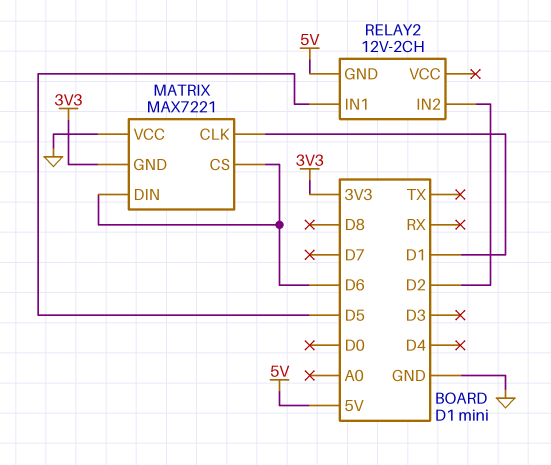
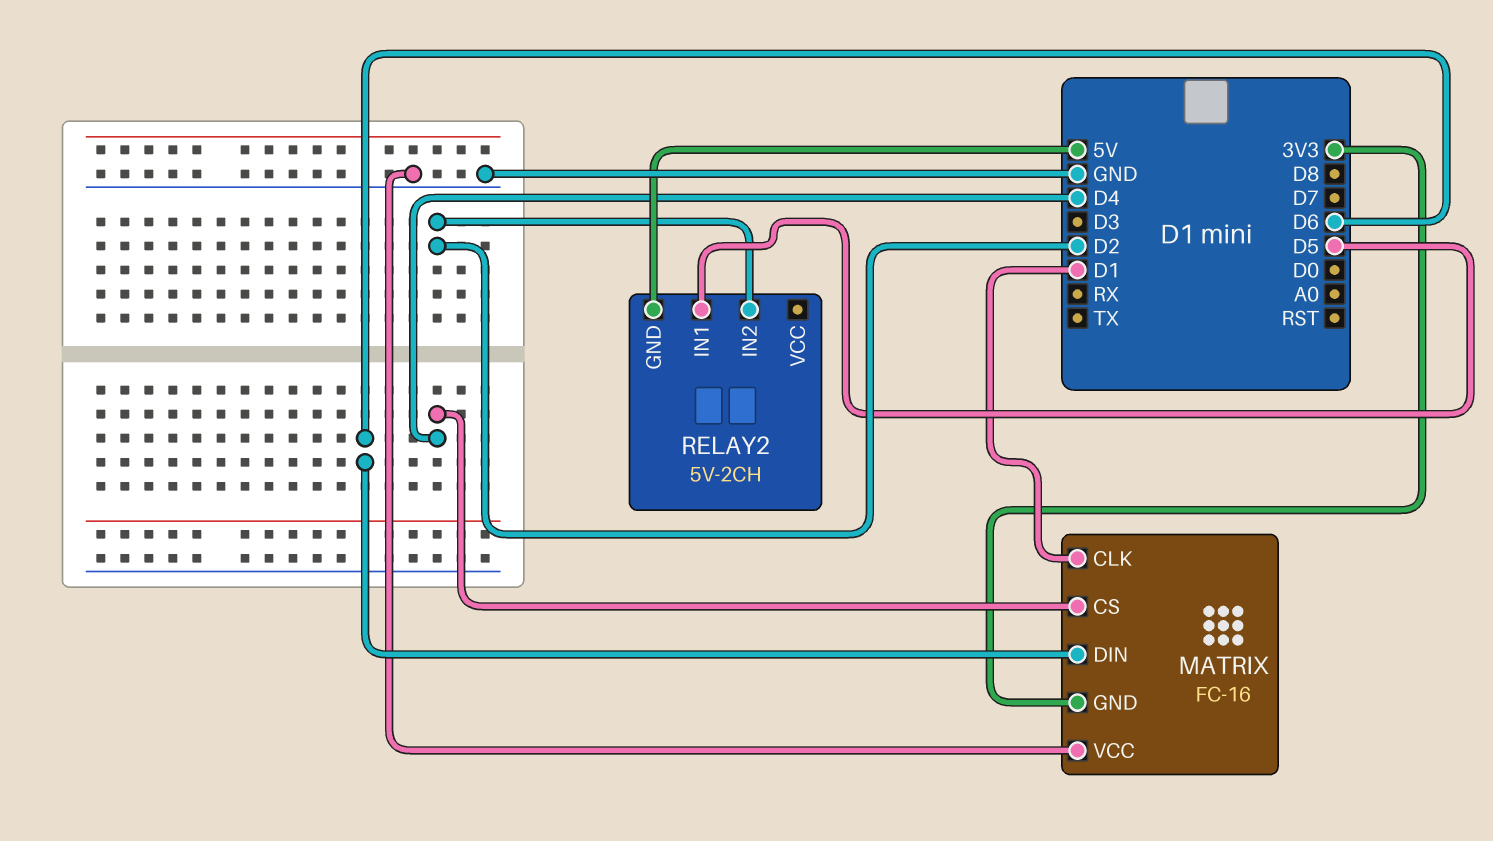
MATRIX: MAX7221 -> FC-16
MATRIX pin CS: D6 -> D4
RELAY2: 12V-2CH -> 5V-2CH

